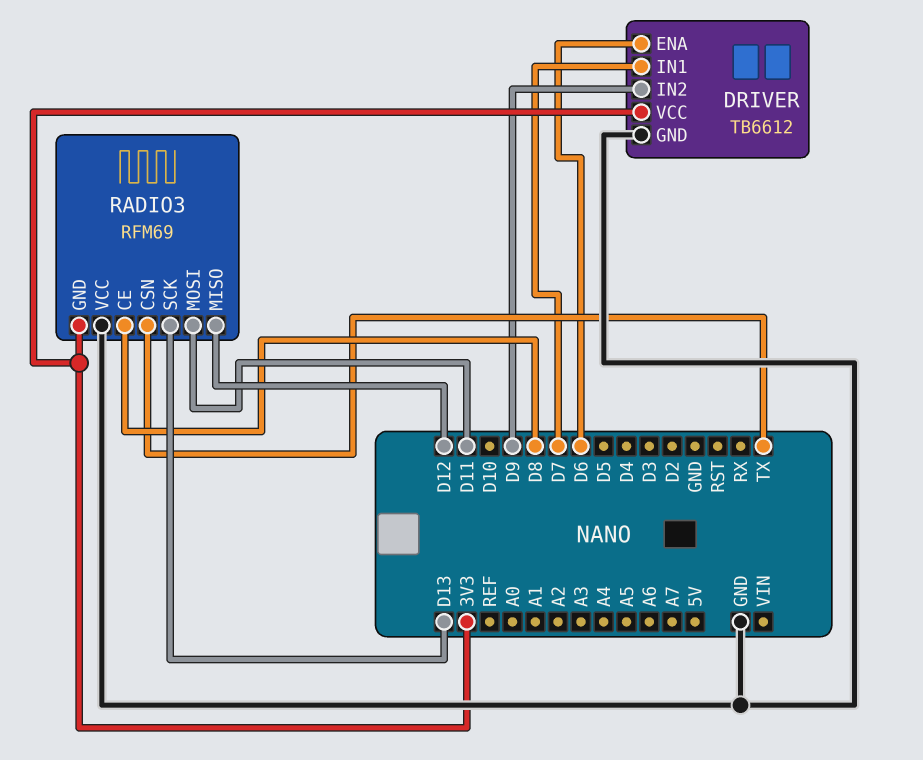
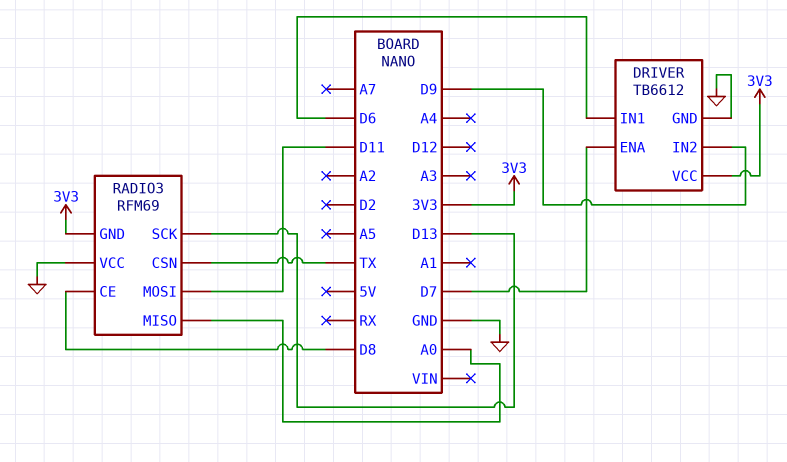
DRIVER pin ENA: D6 -> D7
DRIVER pin IN1: D7 -> D6
RADIO3 pin MISO: D12 -> A0

